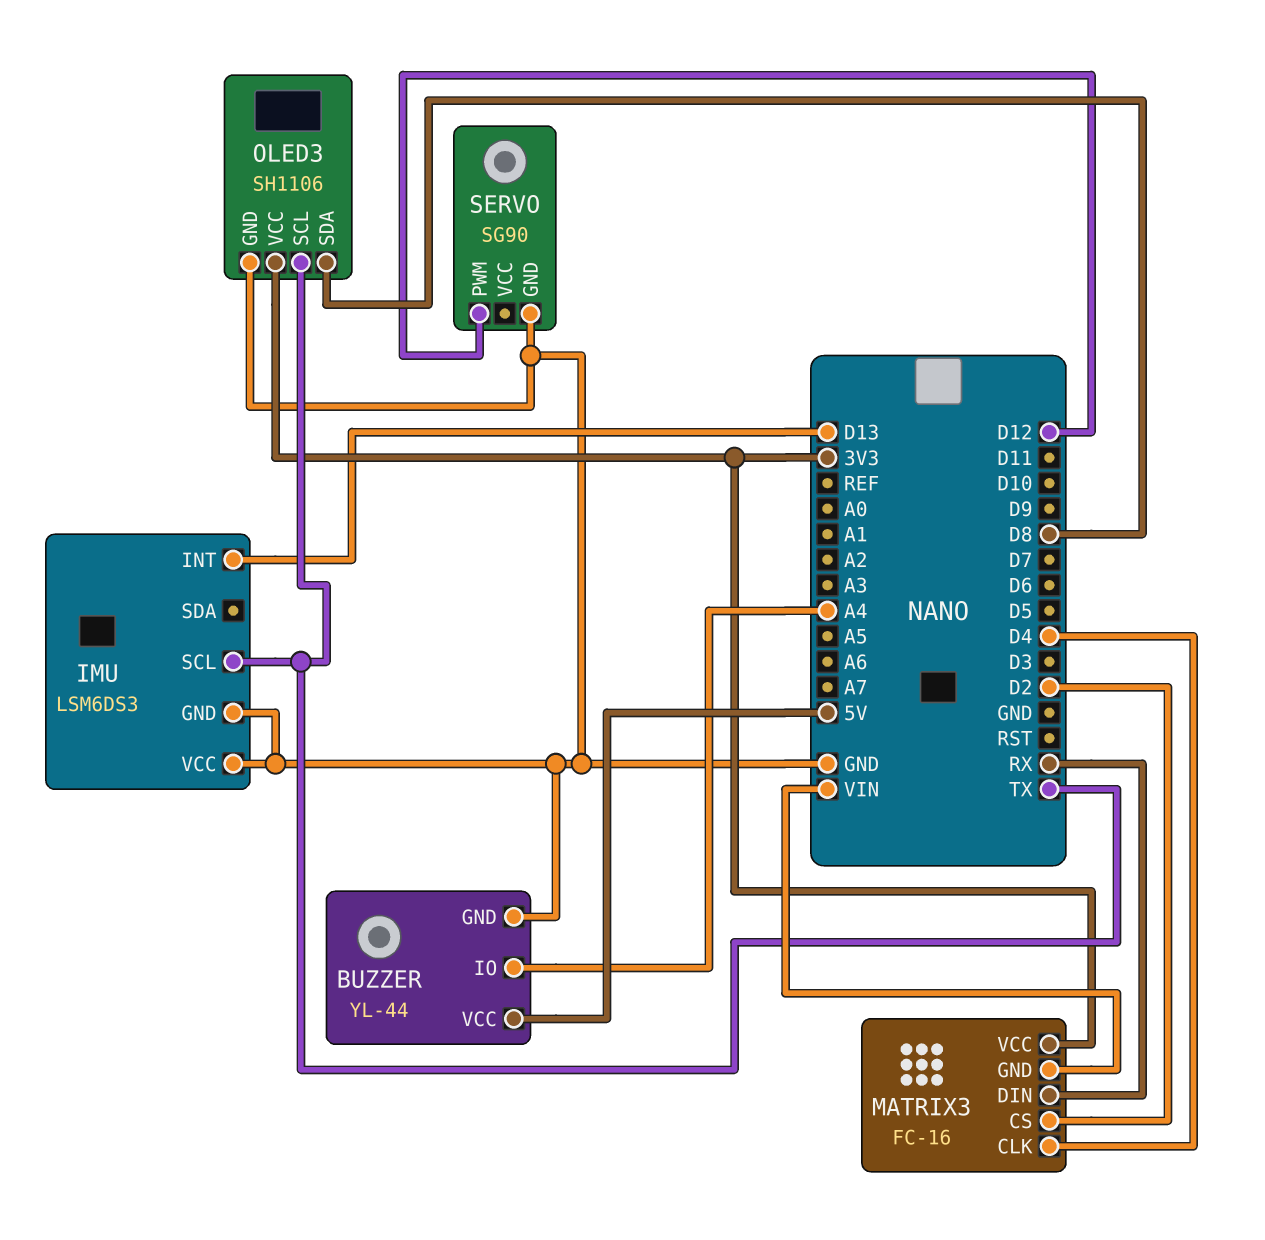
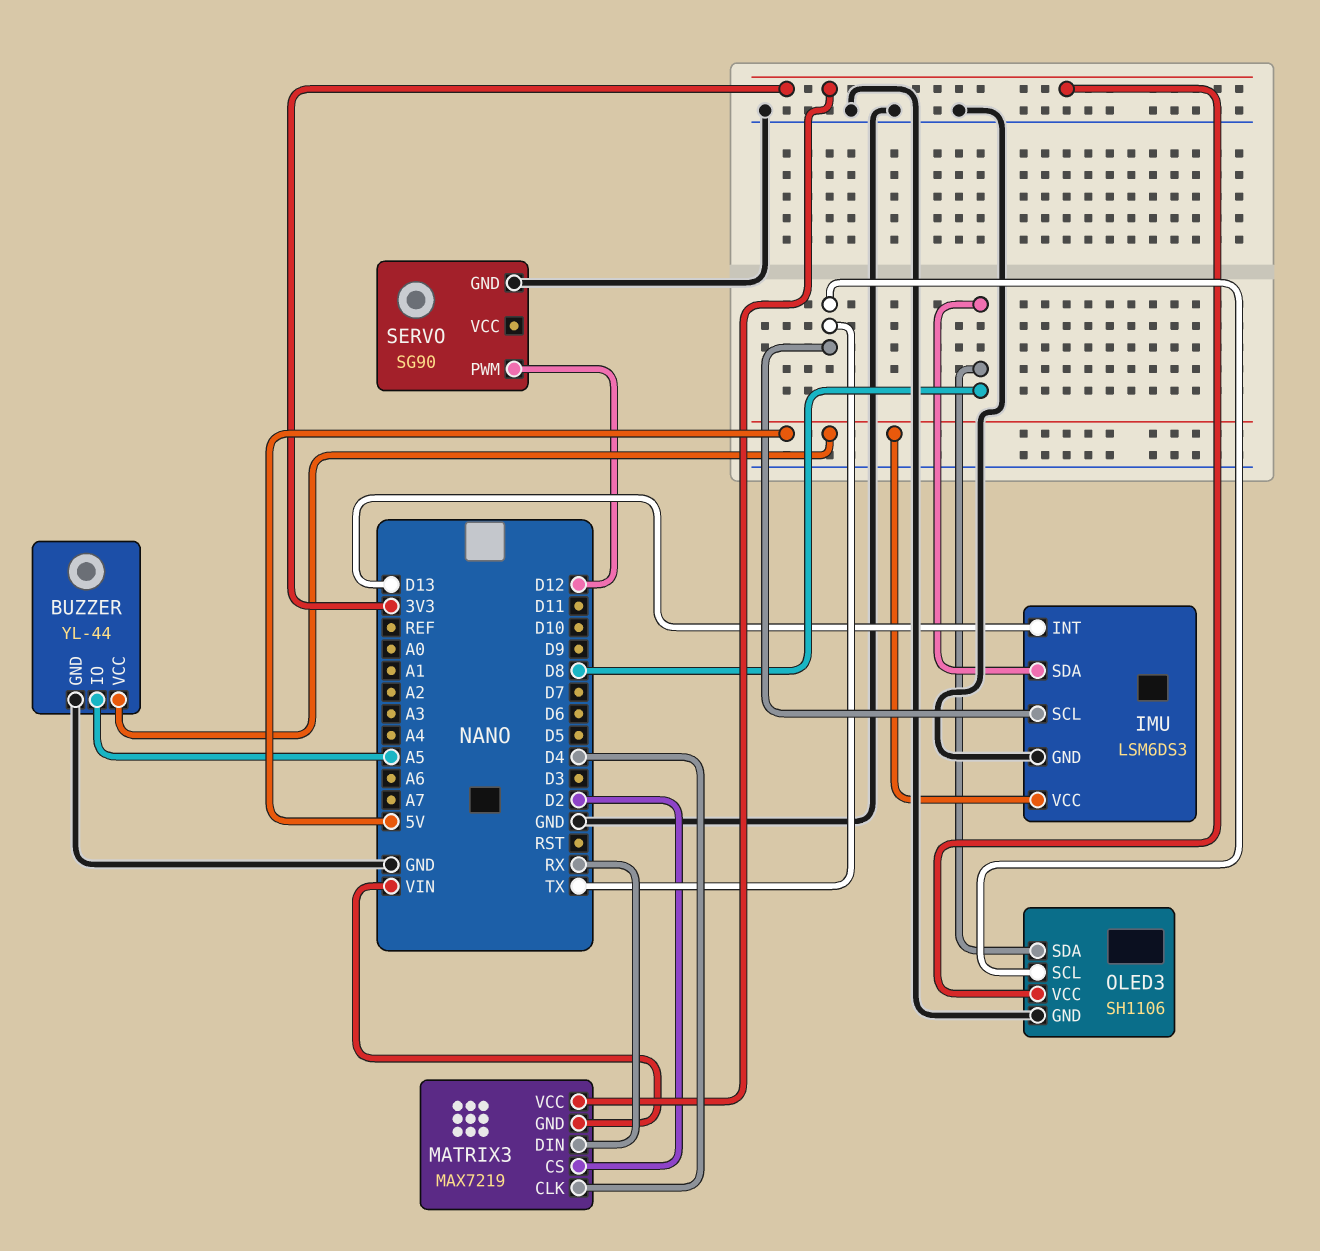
BUZZER pin IO: A4 -> A5
IMU pin SDA: none -> D8
IMU pin VCC: GND -> 5V
MATRIX3: FC-16 -> MAX7219

